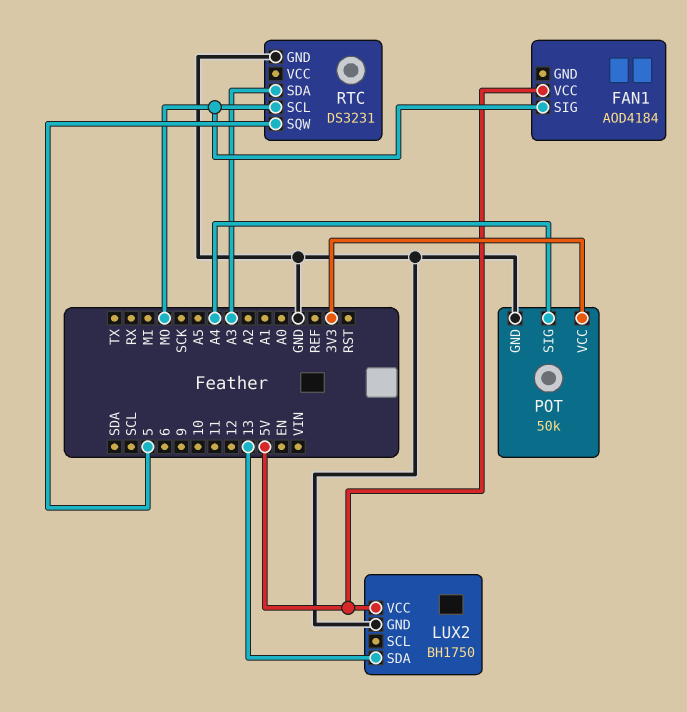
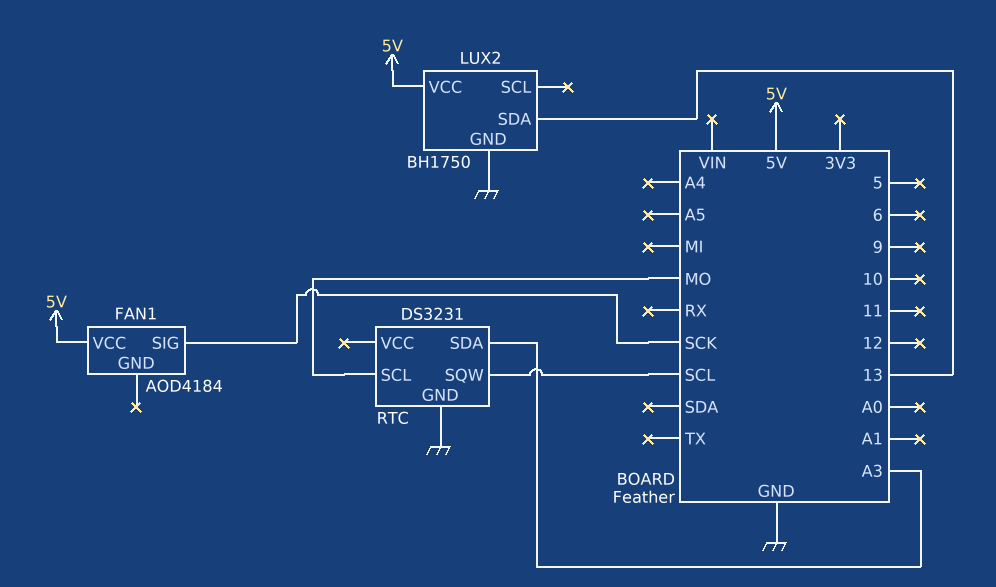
FAN1 pin SIG: MO -> SCK
POT: 50k -> none
POT pin GND: GND -> none
POT pin SIG: A4 -> none
POT pin VCC: 3V3 -> none
RTC pin SQW: 5 -> SCL

